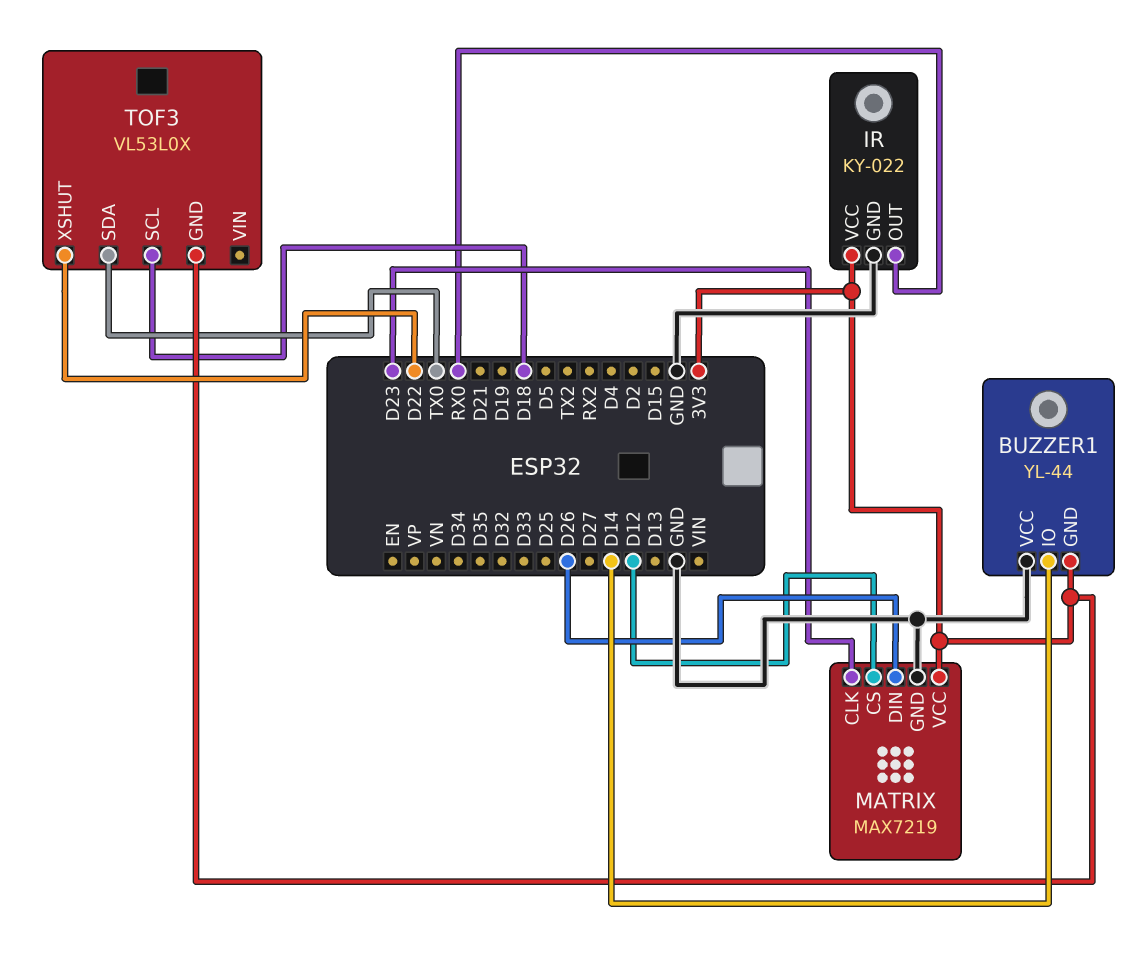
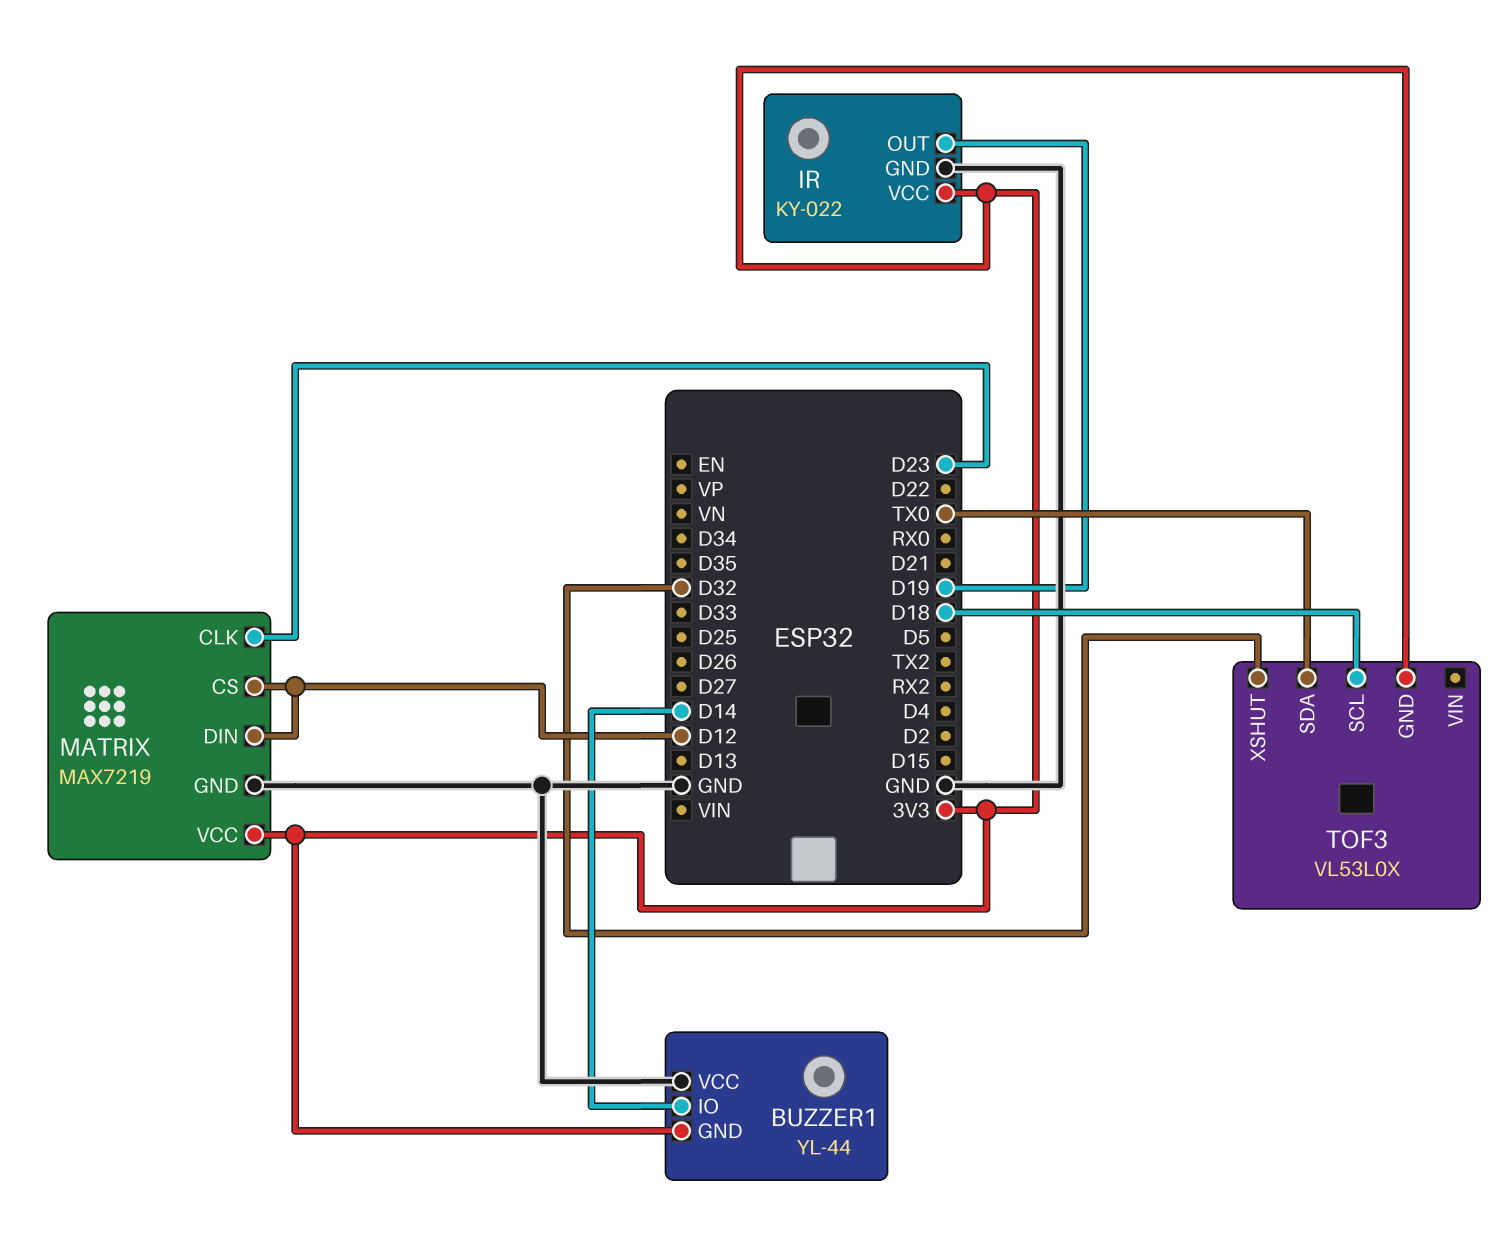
IR pin OUT: RX0 -> D19
MATRIX pin DIN: D26 -> D12
TOF3 pin XSHUT: D22 -> D32

